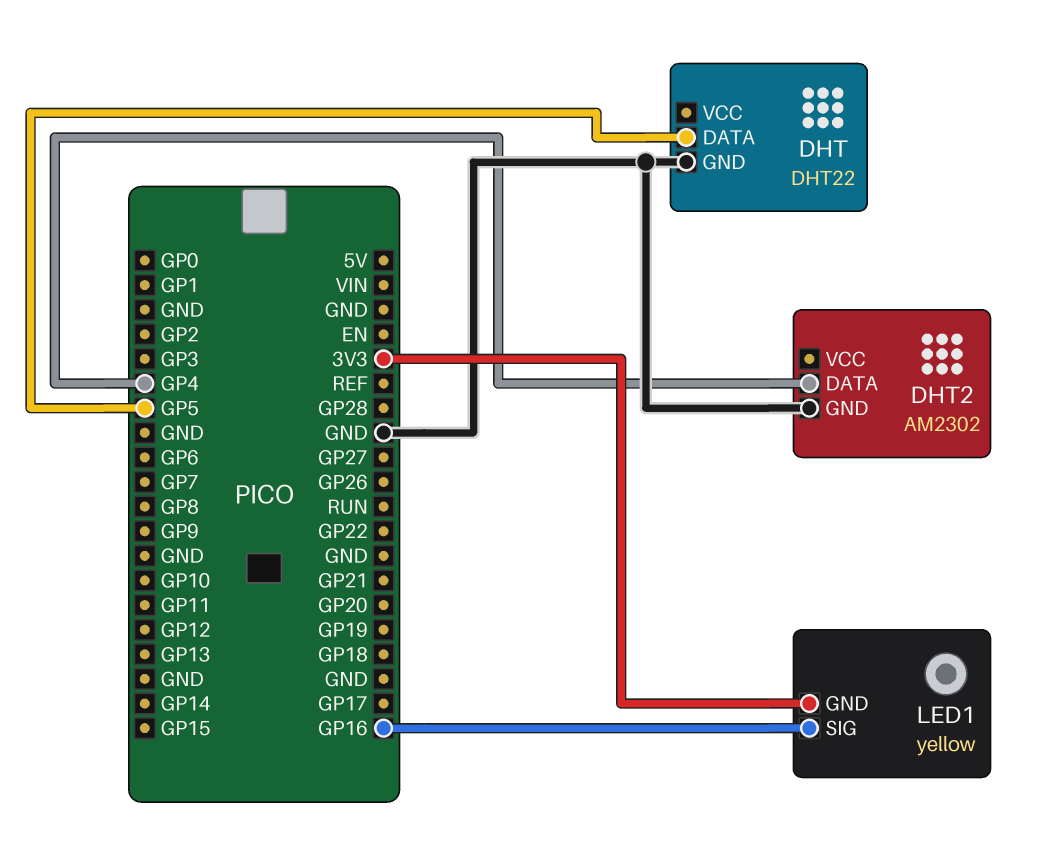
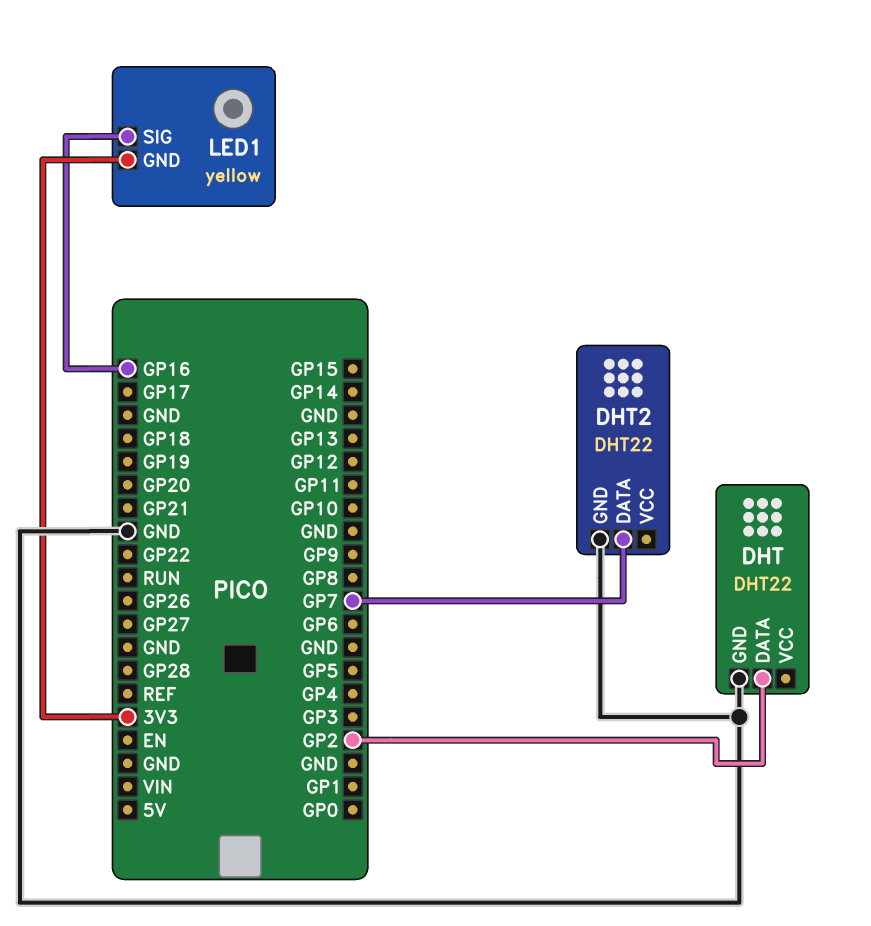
DHT pin DATA: GP5 -> GP2
DHT2: AM2302 -> DHT22
DHT2 pin DATA: GP4 -> GP7

